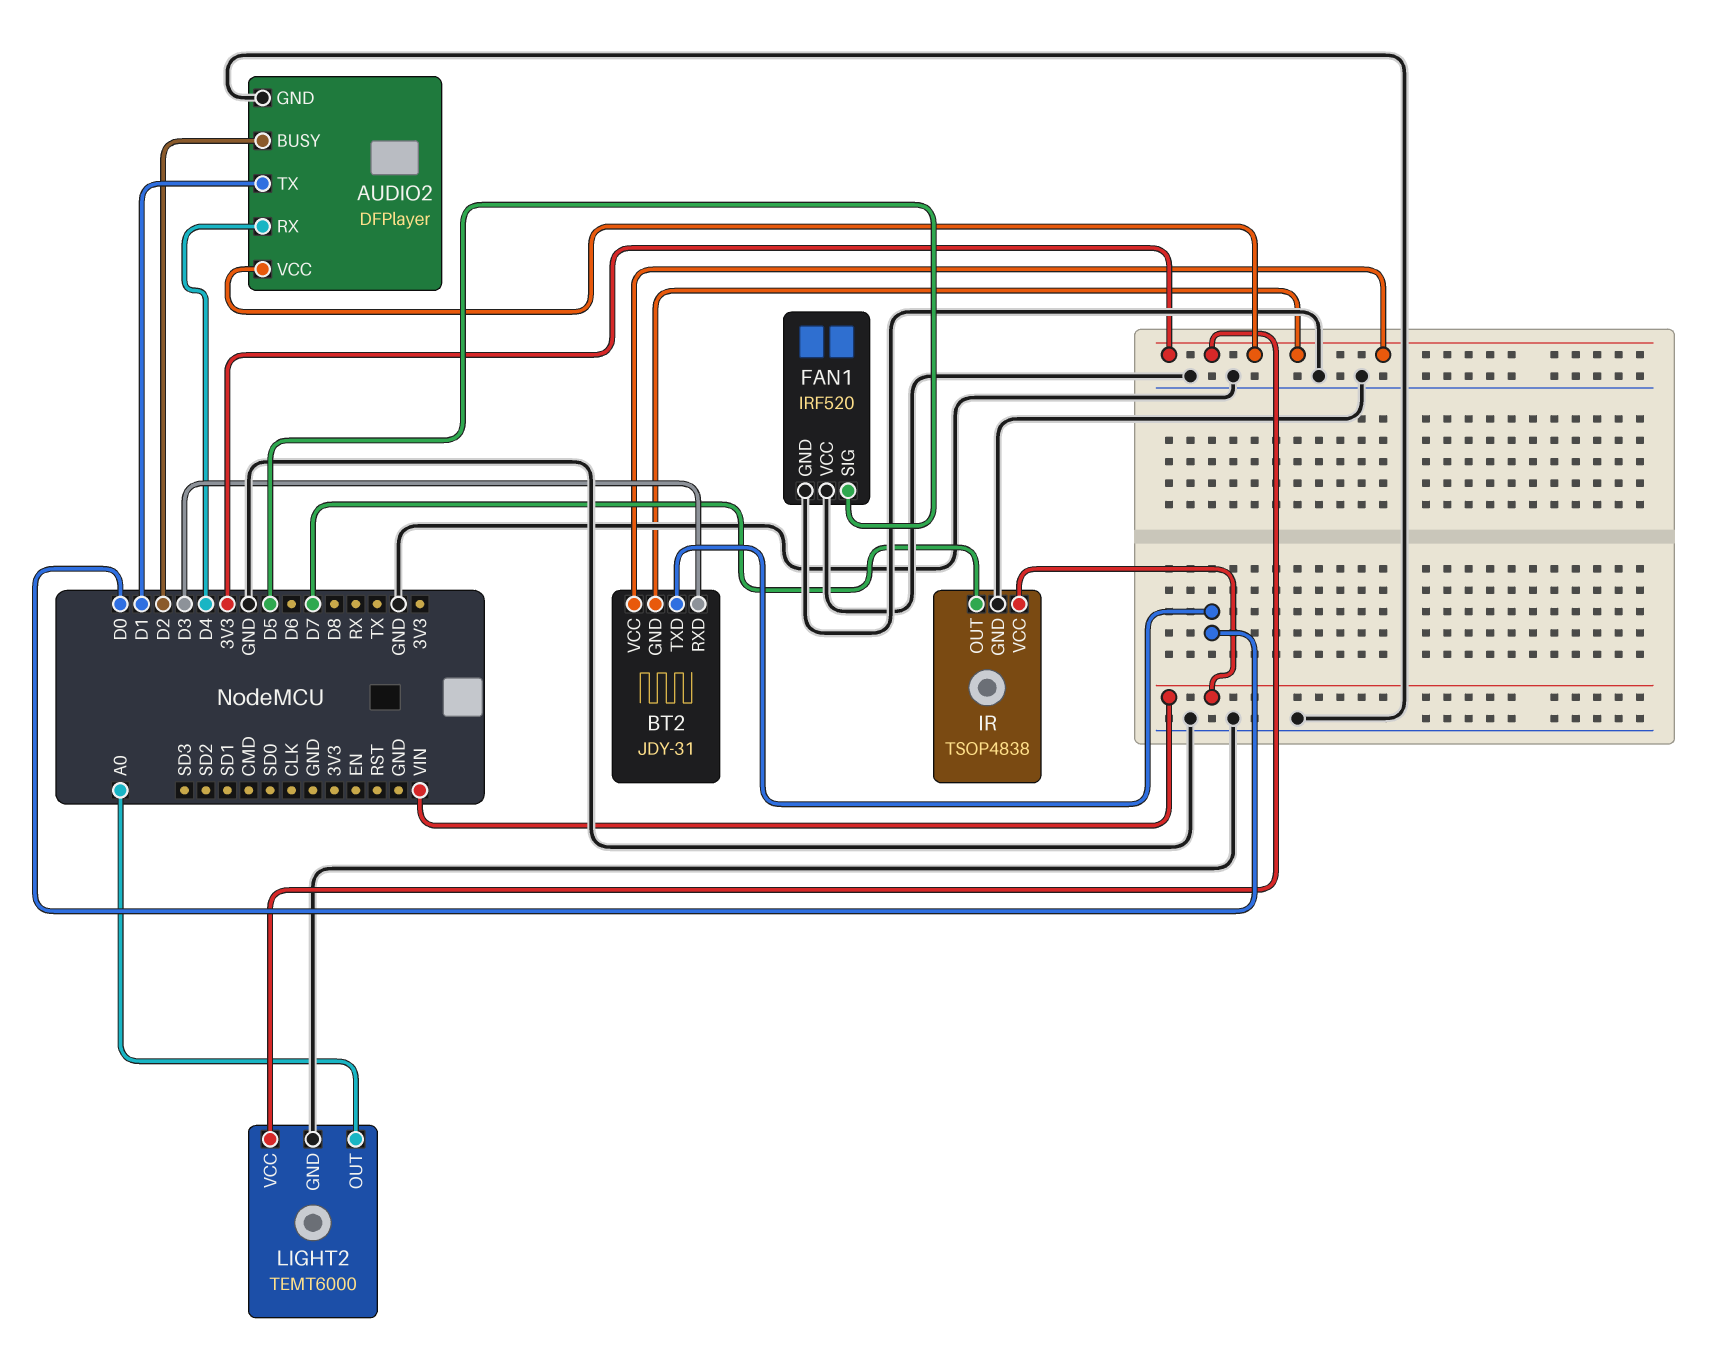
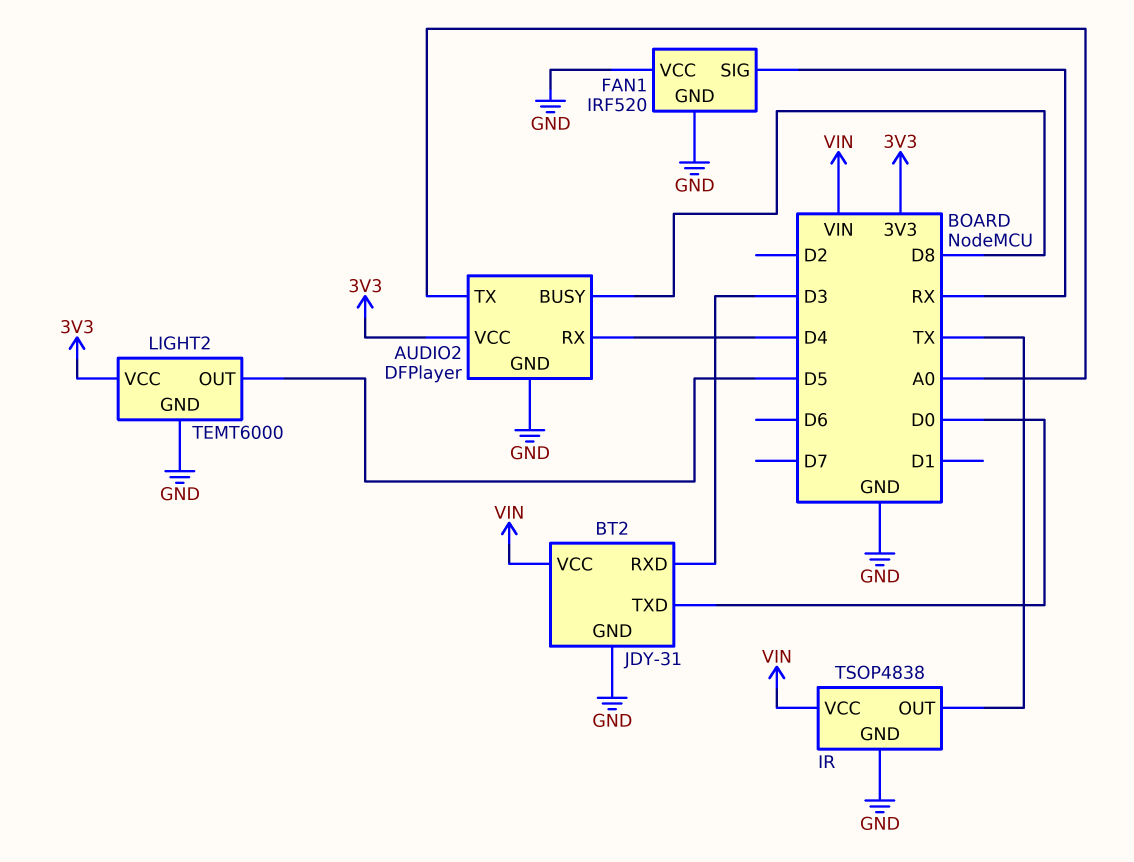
AUDIO2 pin BUSY: D2 -> D8
AUDIO2 pin TX: D1 -> A0
BT2 pin GND: 3V3 -> GND
BT2 pin VCC: 3V3 -> VIN
FAN1 pin SIG: D5 -> RX
IR pin OUT: D7 -> TX
LIGHT2 pin OUT: A0 -> D5

